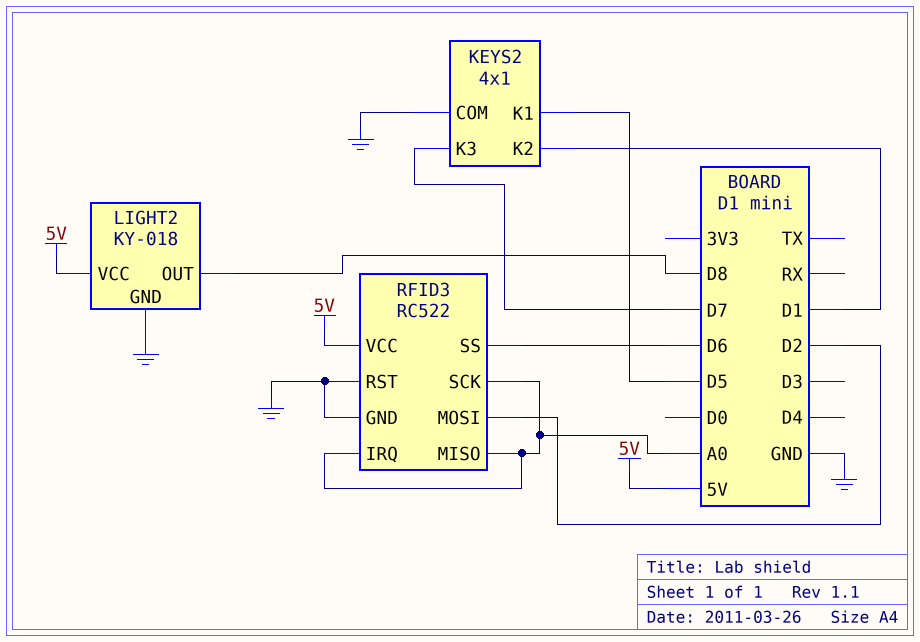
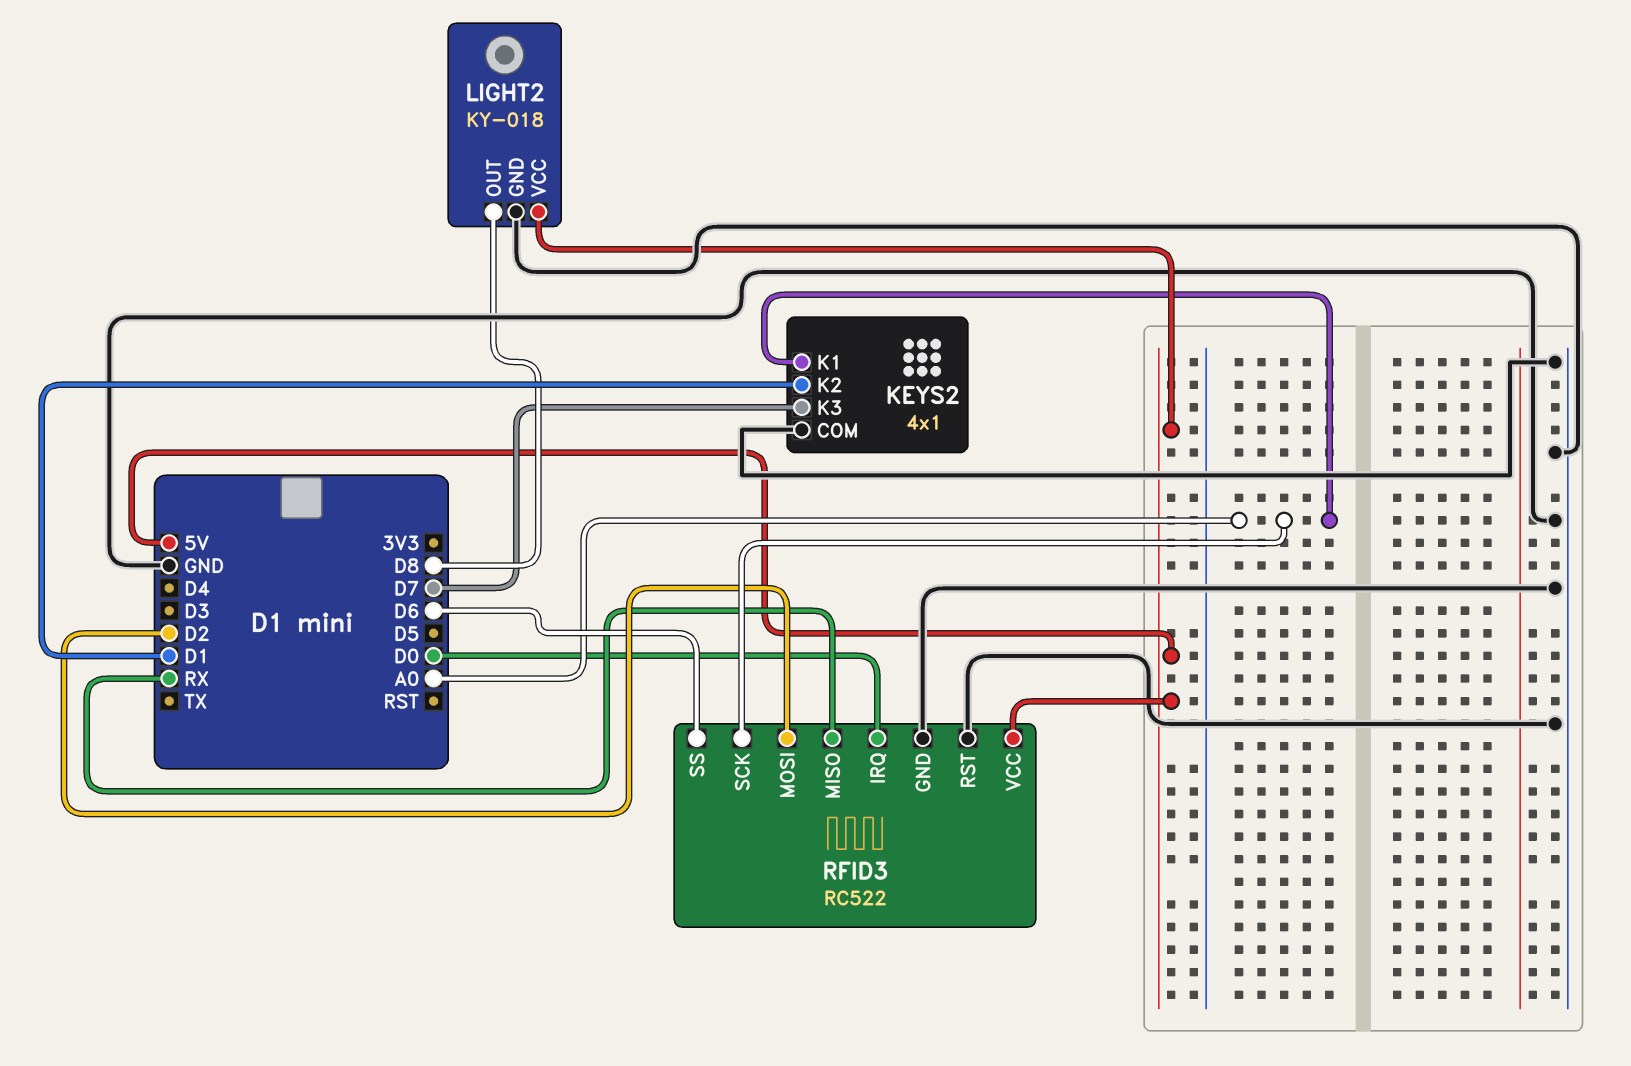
KEYS2 pin K1: D5 -> A0
RFID3 pin IRQ: A0 -> D0
RFID3 pin MISO: A0 -> RX

